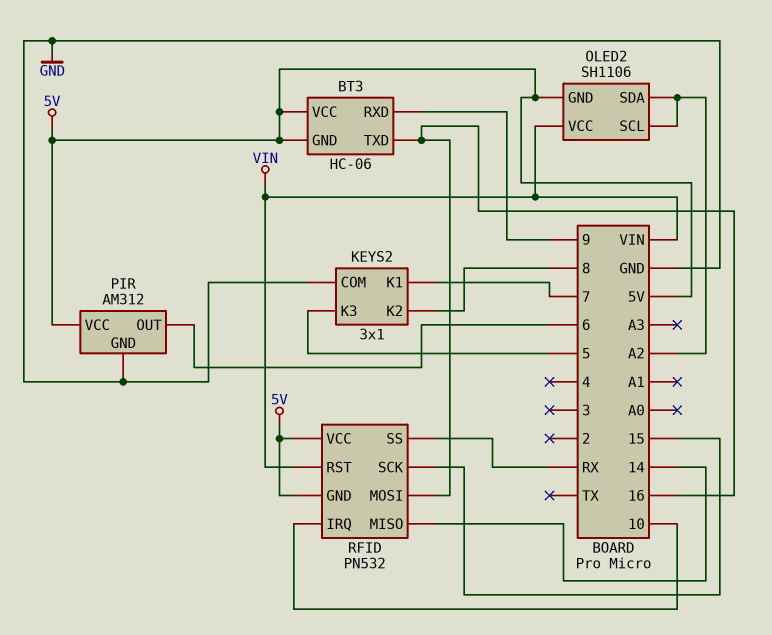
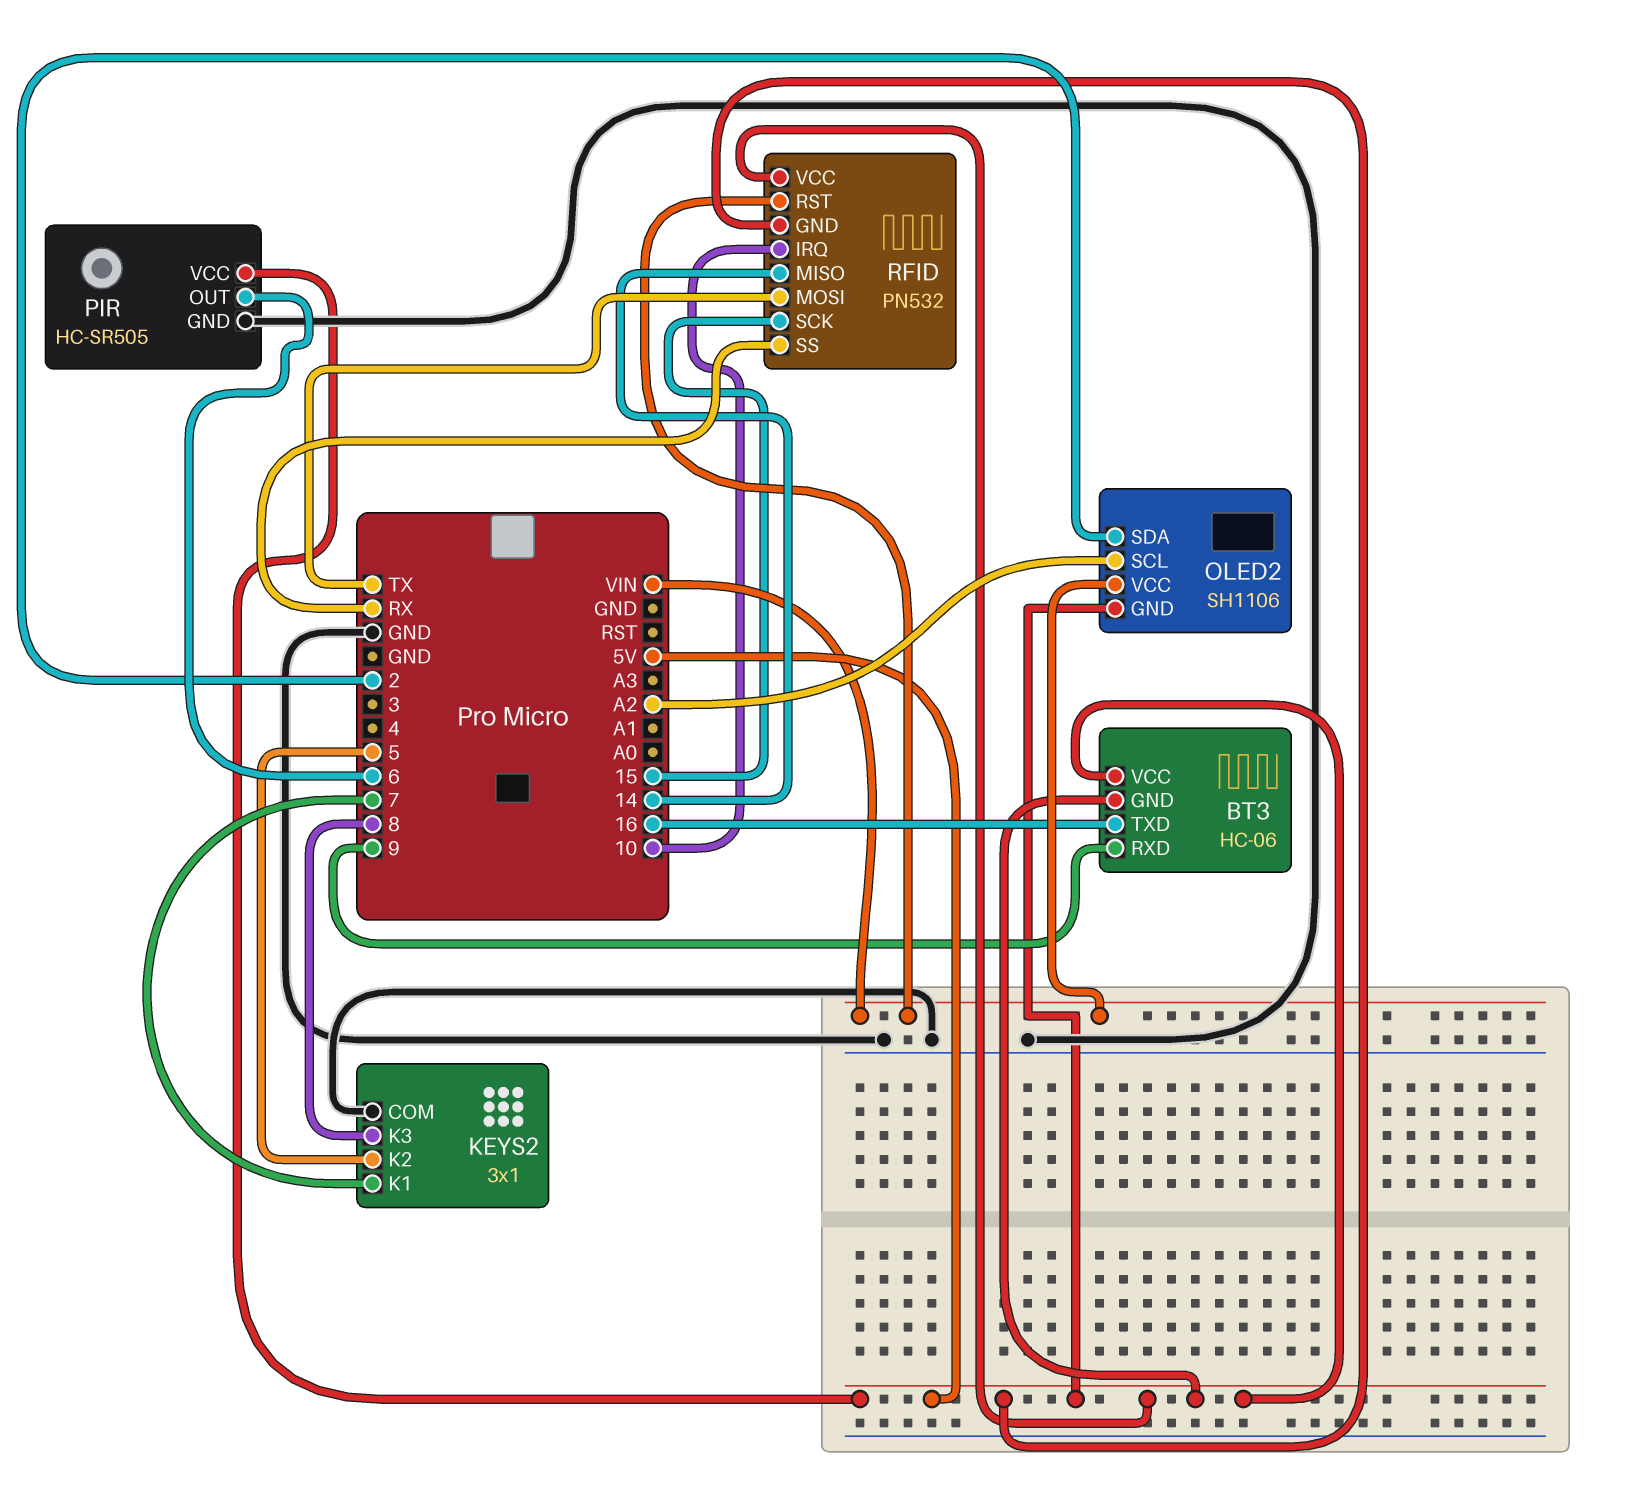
KEYS2 pin K2: 8 -> 5
KEYS2 pin K3: 5 -> 8
OLED2 pin SDA: A2 -> 2
PIR: AM312 -> HC-SR505
RFID pin MOSI: 16 -> TX

